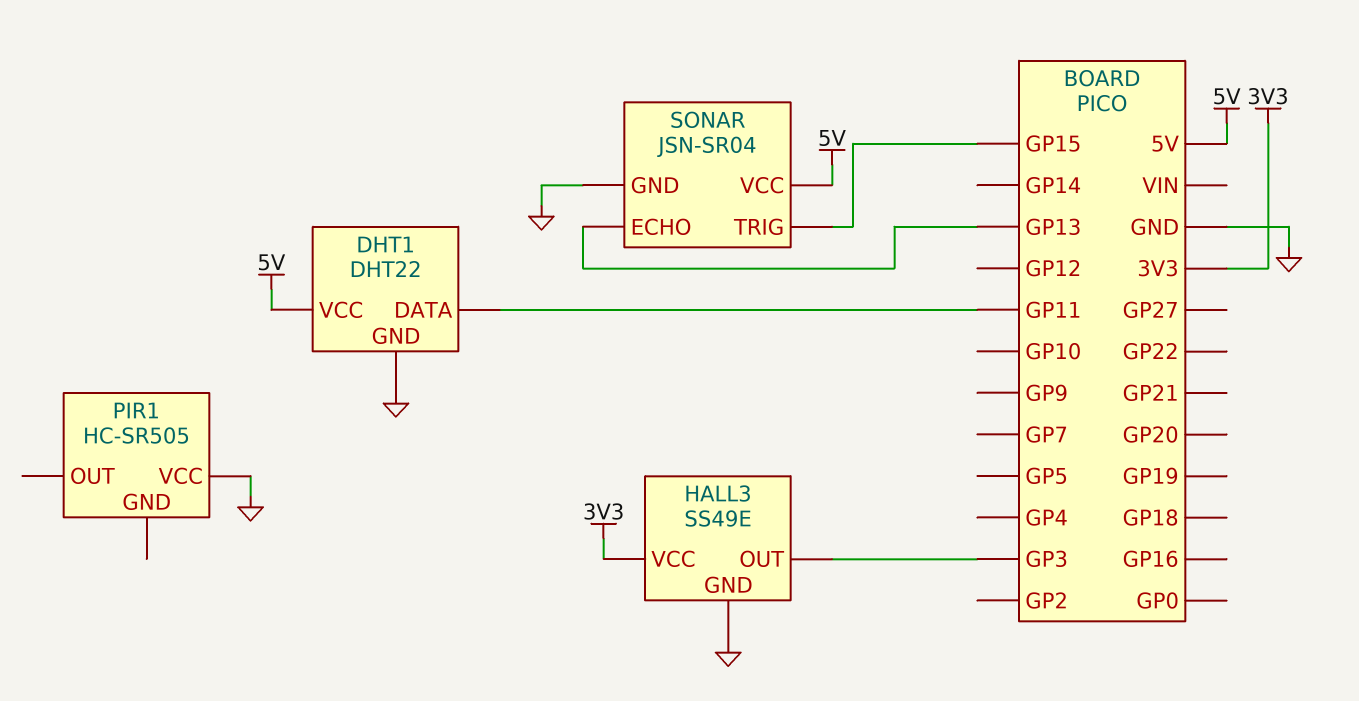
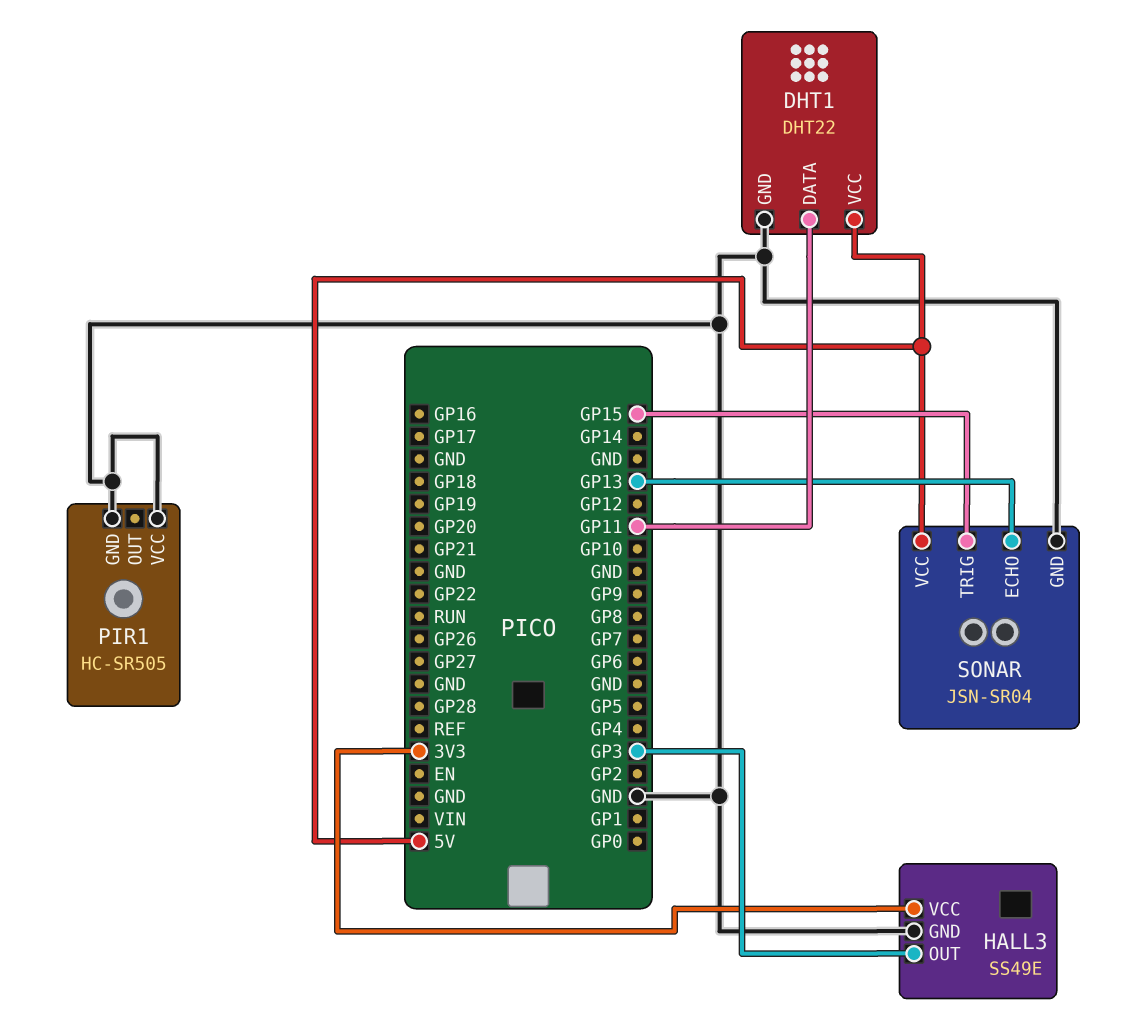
PIR1 pin GND: none -> GND

